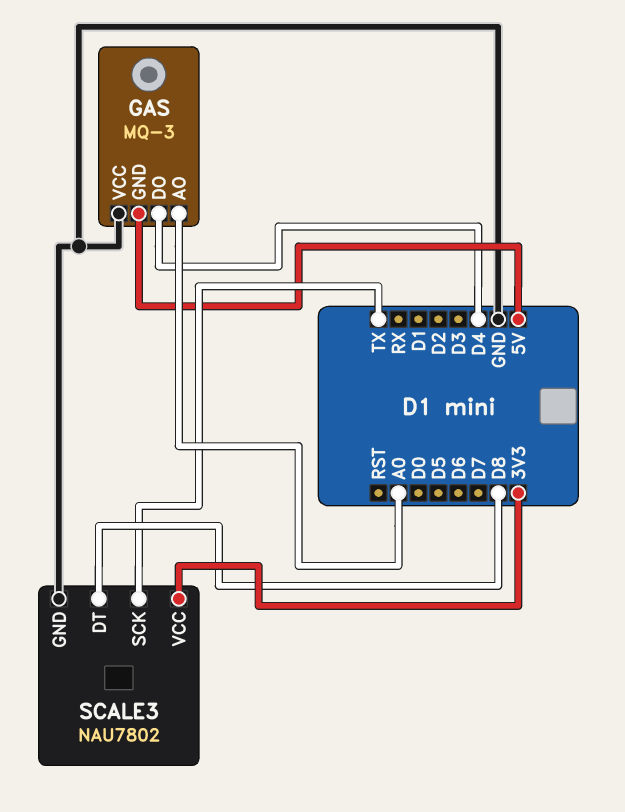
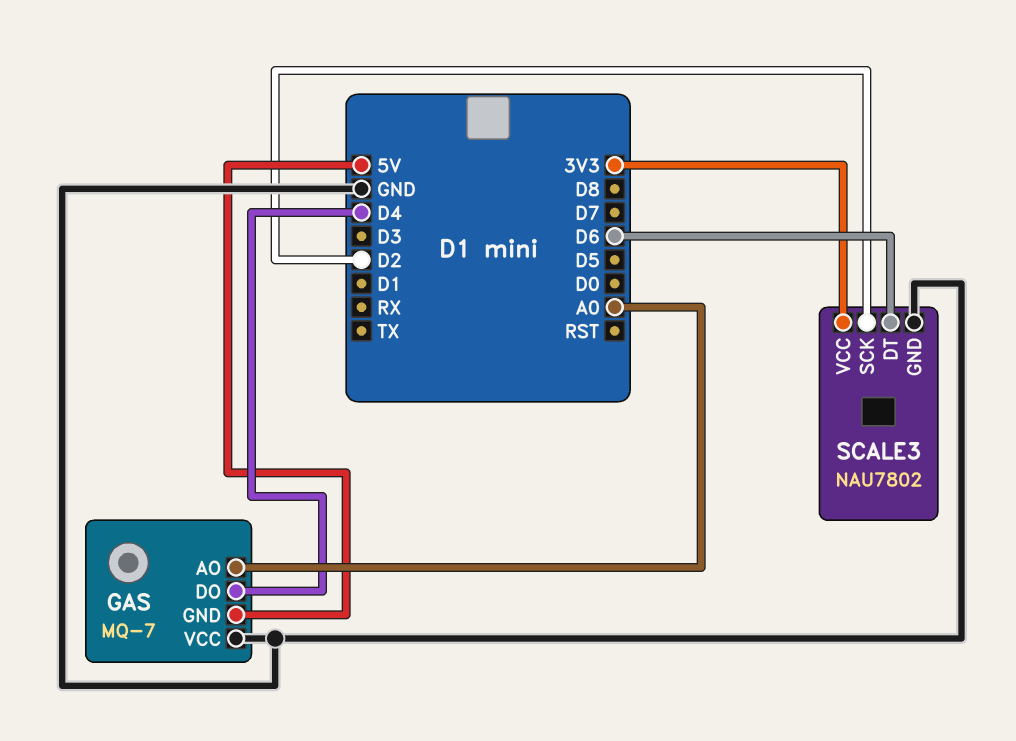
GAS: MQ-3 -> MQ-7
SCALE3 pin DT: D8 -> D6
SCALE3 pin SCK: TX -> D2

